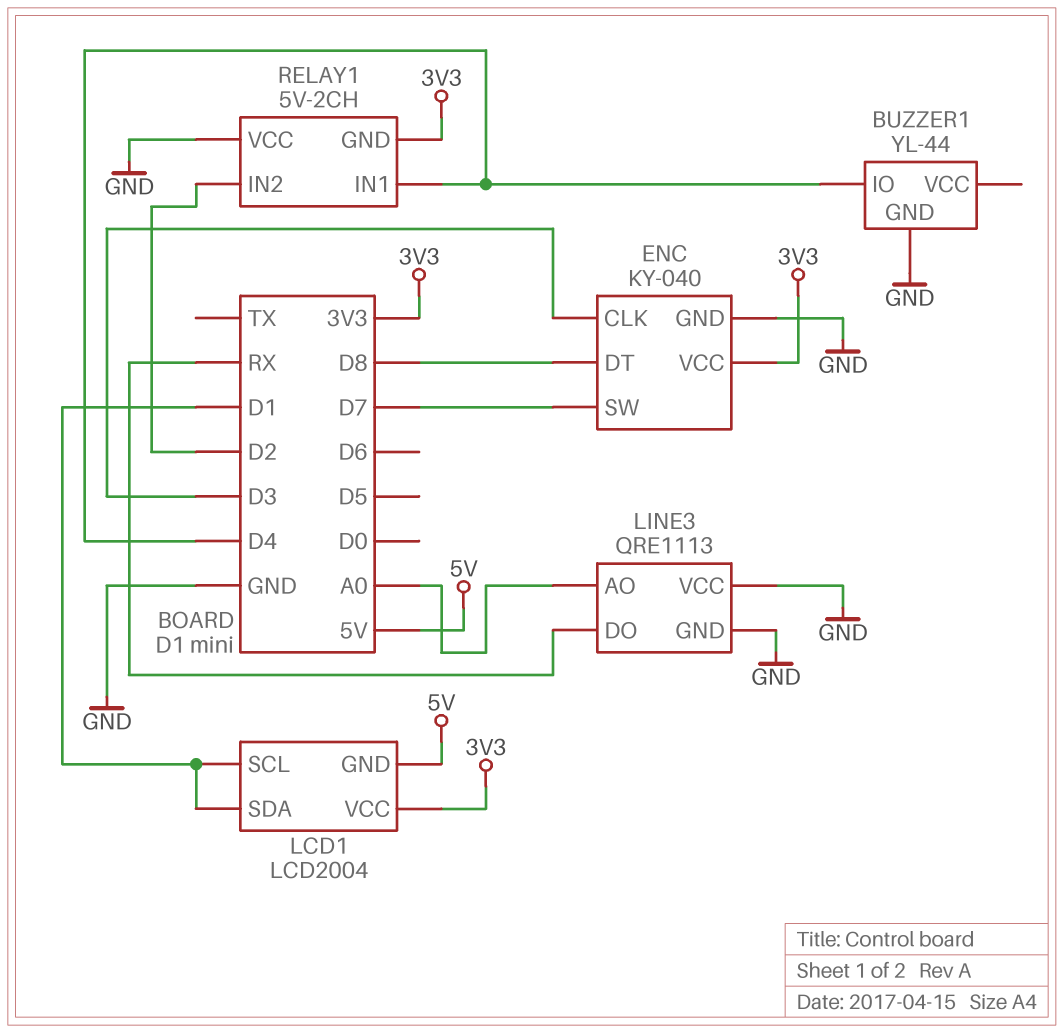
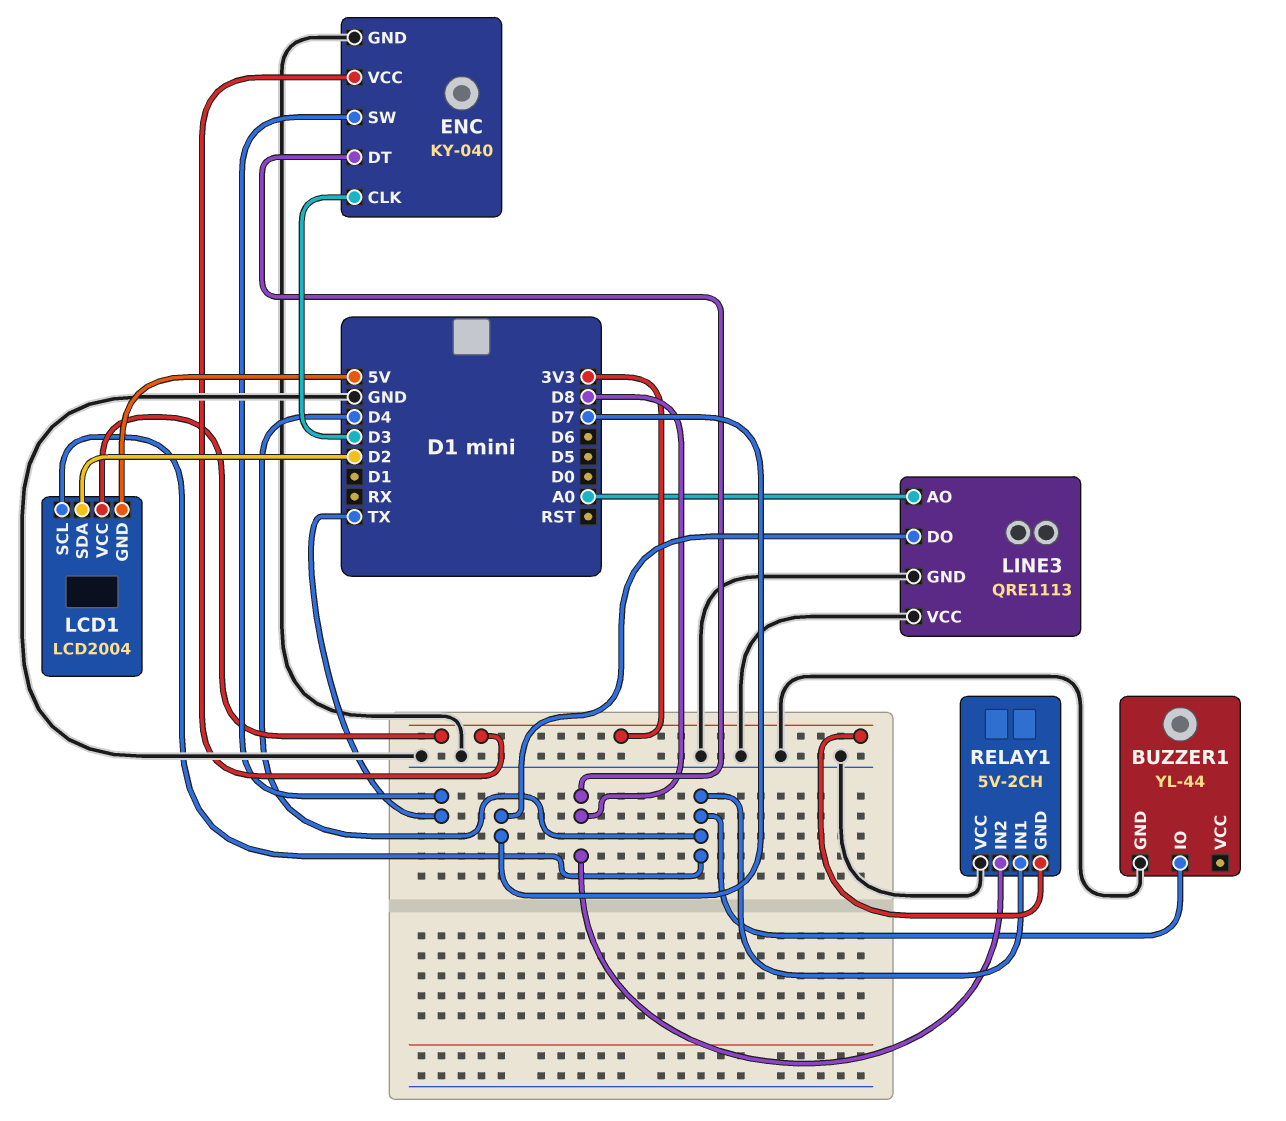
ENC pin SW: D7 -> TX
LCD1 pin SCL: D1 -> D4
LCD1 pin SDA: D1 -> D2
LINE3 pin DO: RX -> D7
RELAY1 pin IN2: D2 -> D8

